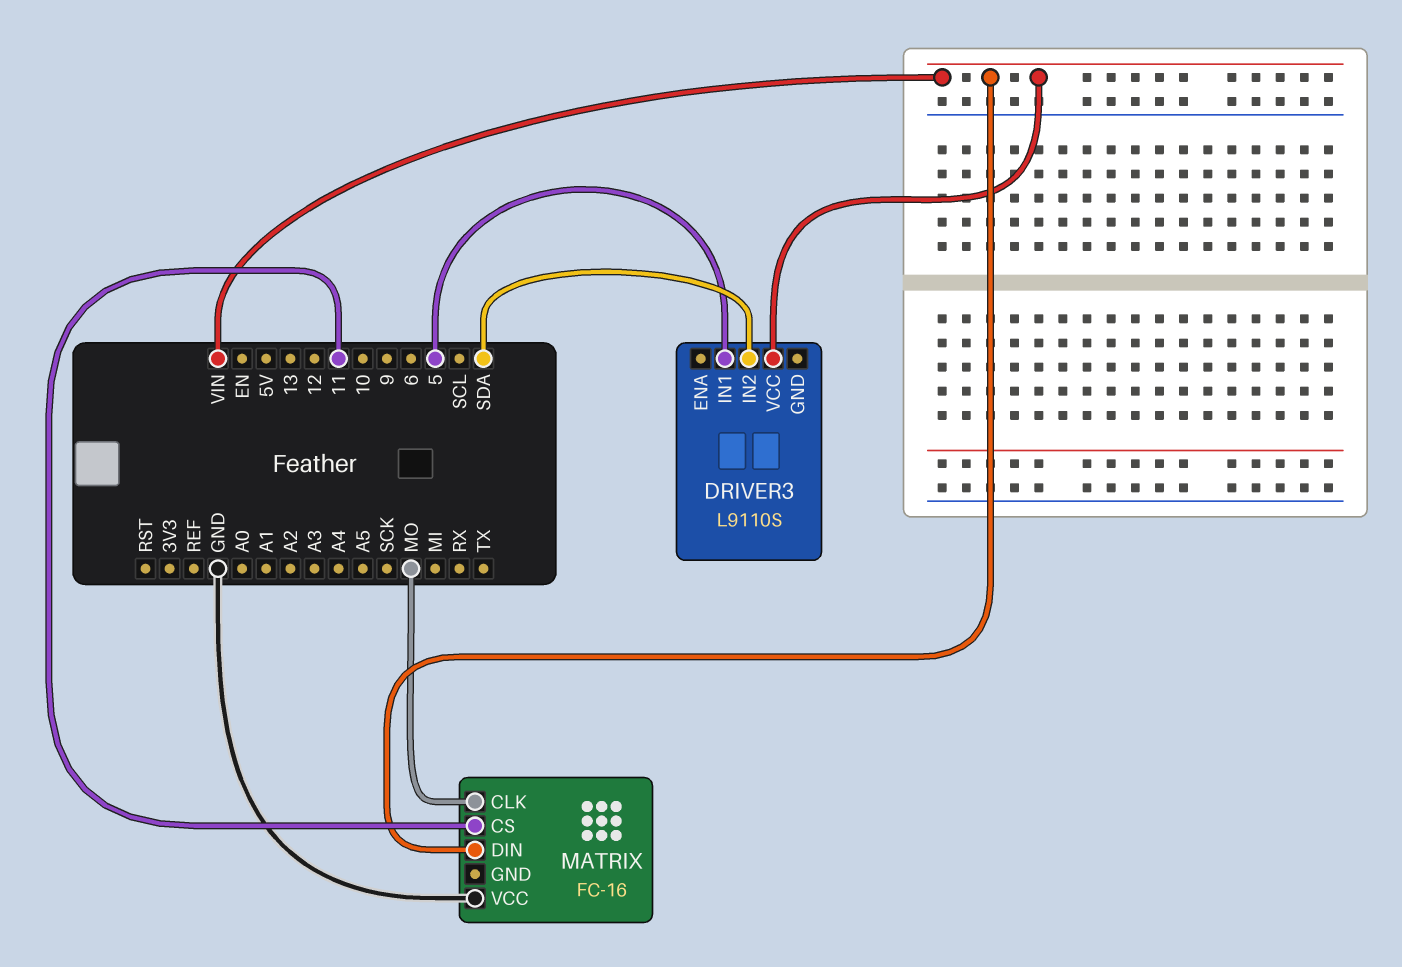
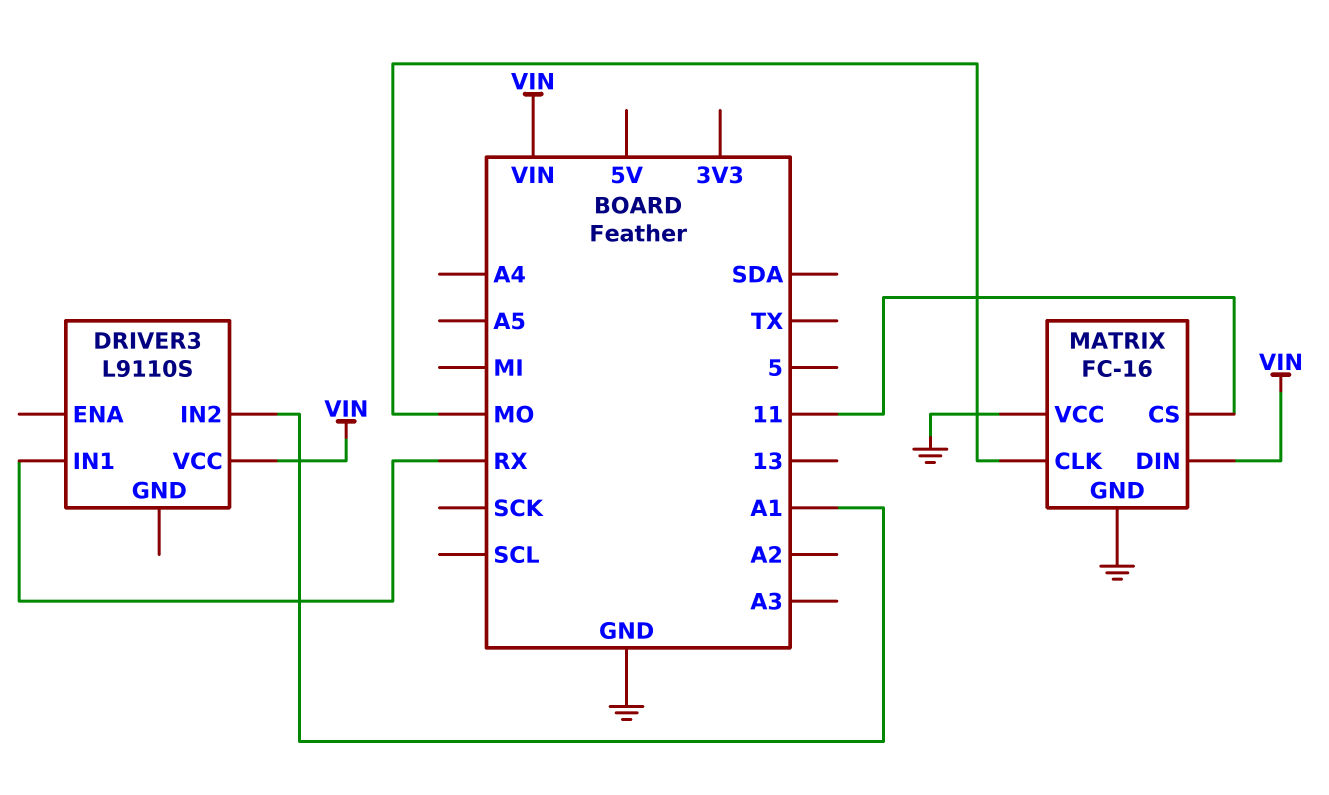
DRIVER3 pin IN1: 5 -> RX
DRIVER3 pin IN2: SDA -> A1
MATRIX pin GND: none -> GND

